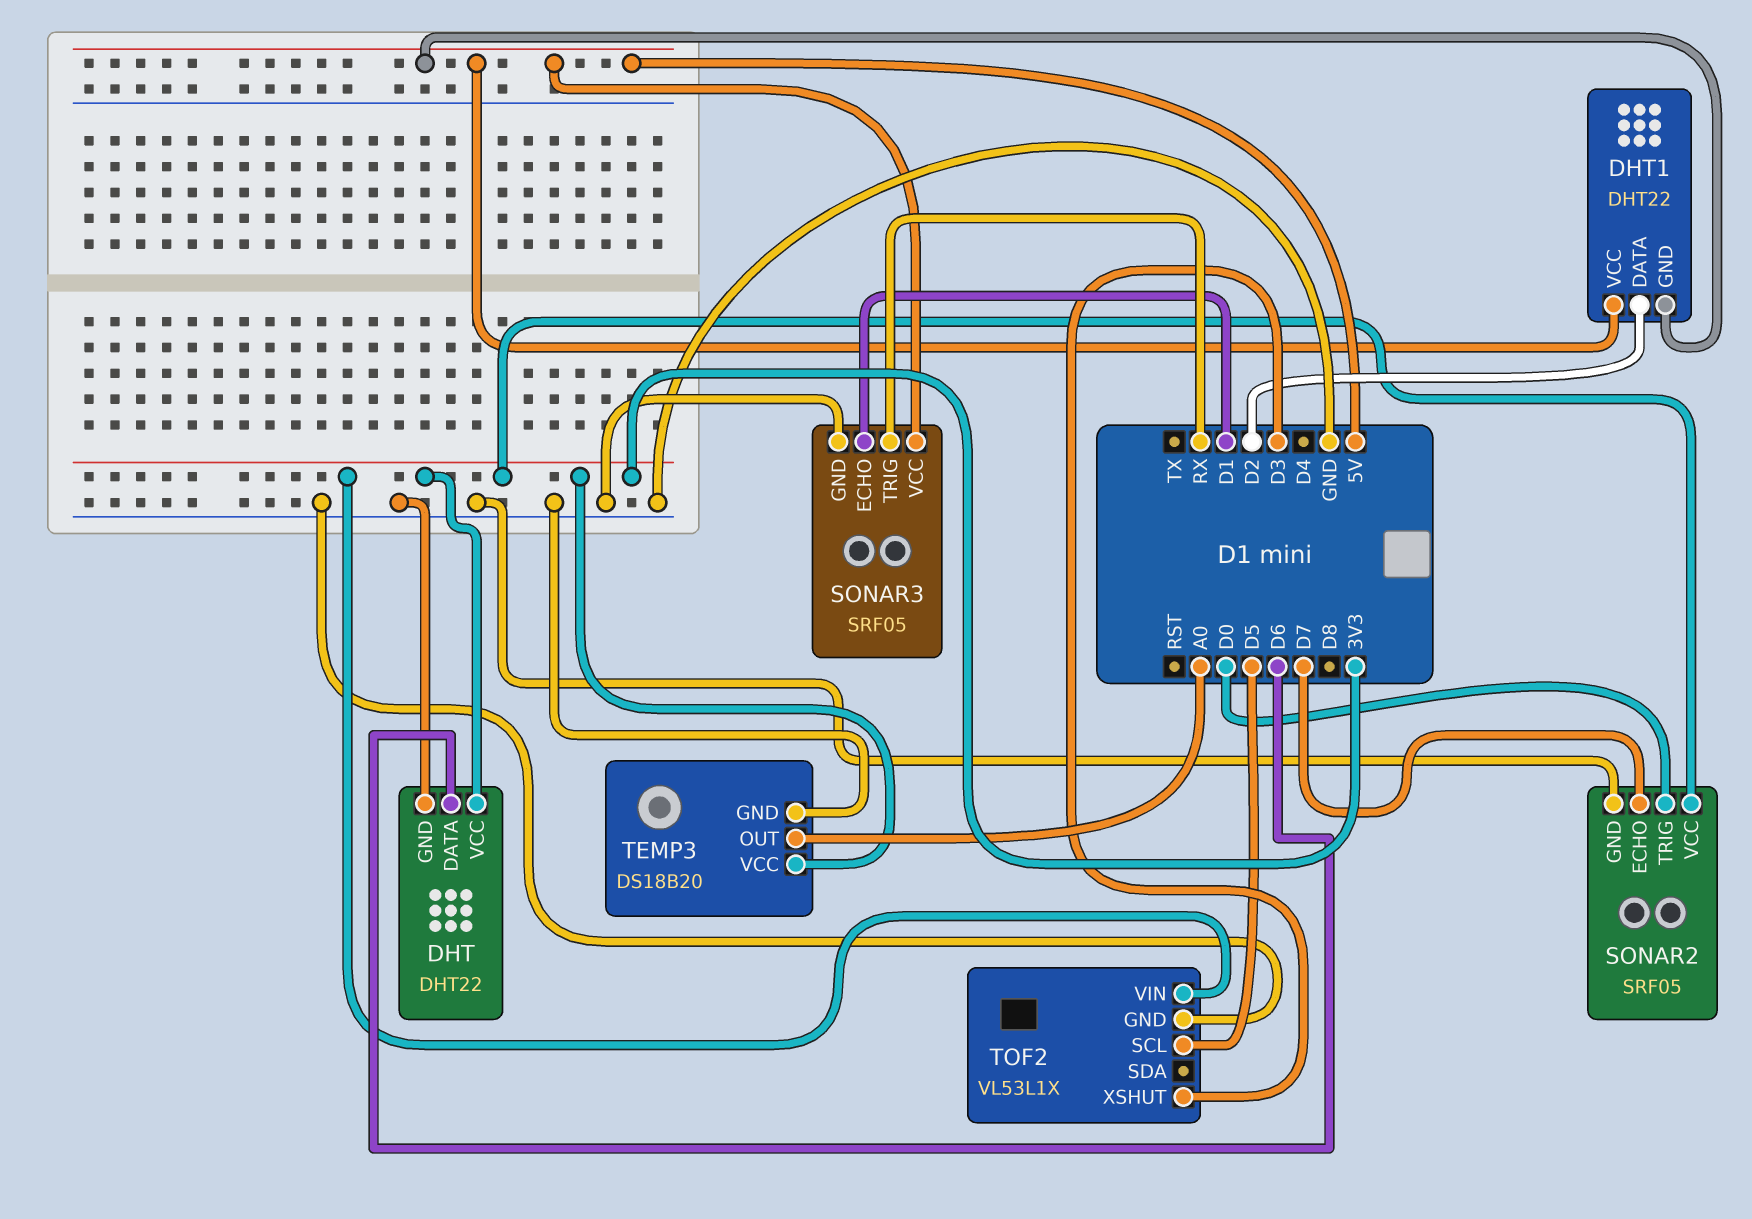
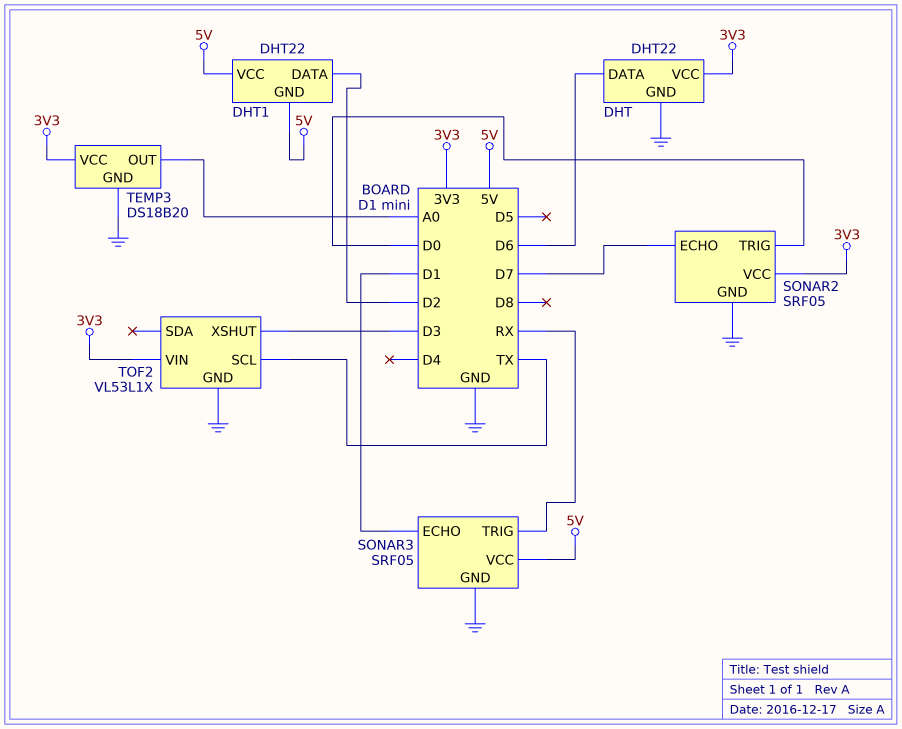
TOF2 pin SCL: D5 -> TX

